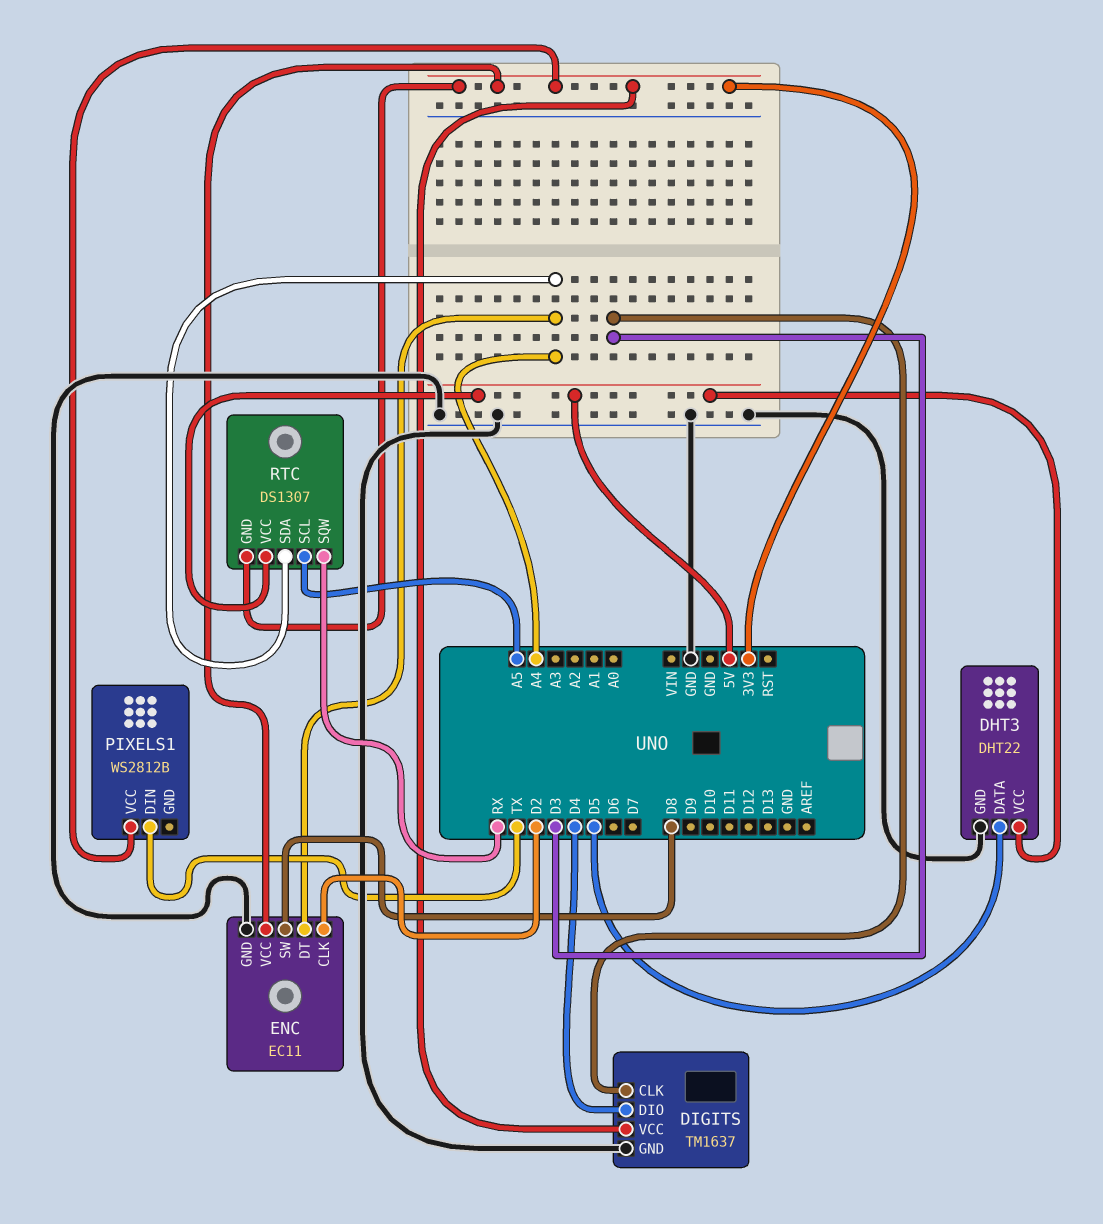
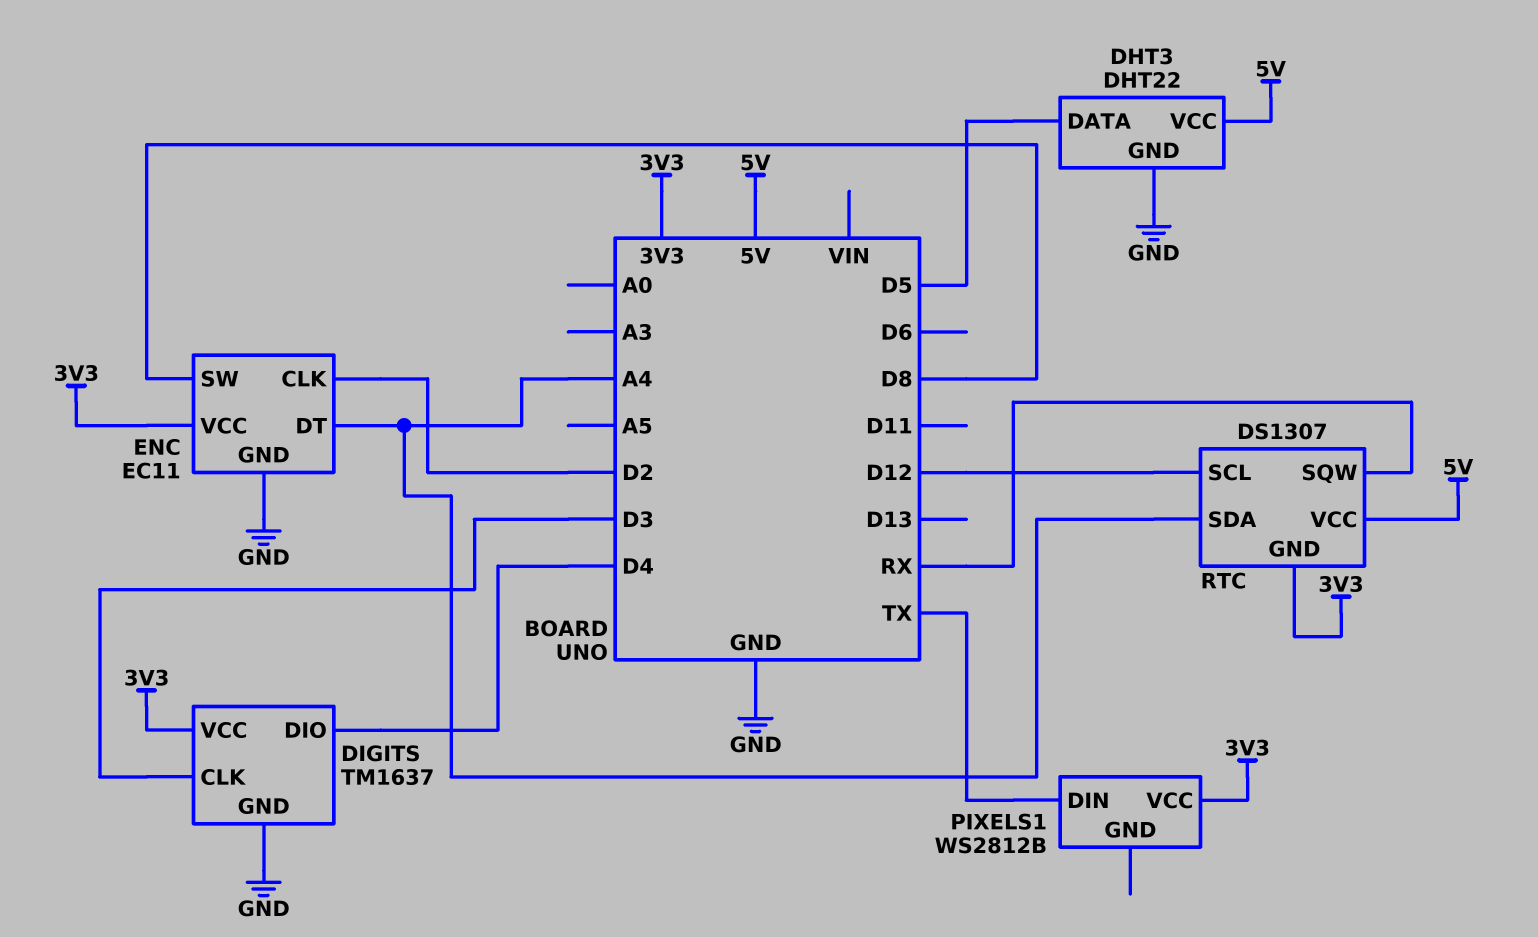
RTC pin SCL: A5 -> D12

